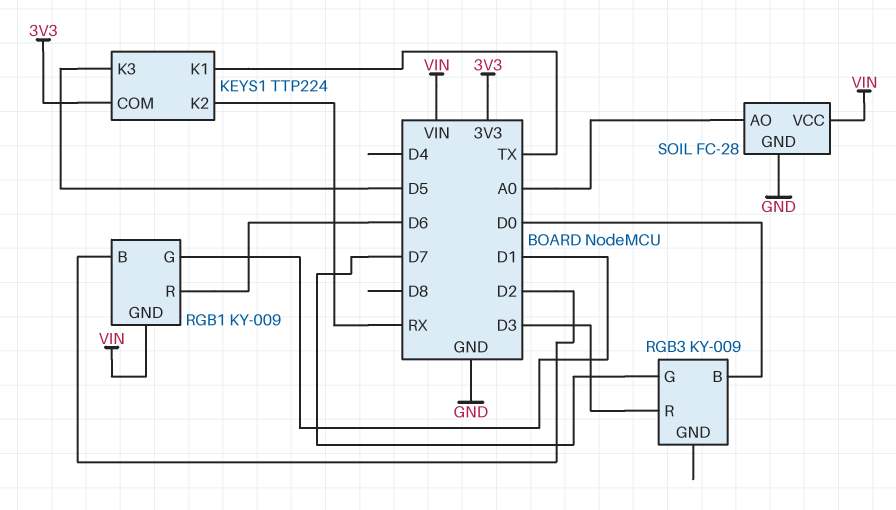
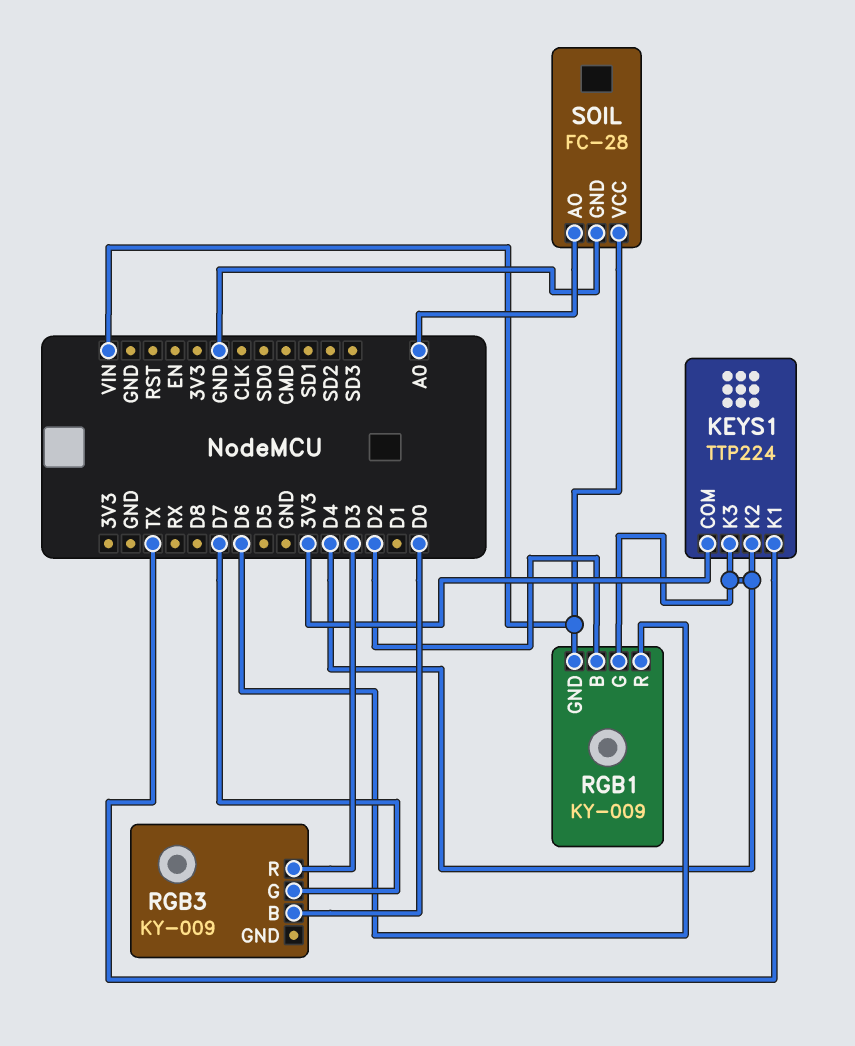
KEYS1 pin K2: RX -> D4
KEYS1 pin K3: D5 -> D4
RGB1 pin G: D1 -> D4

